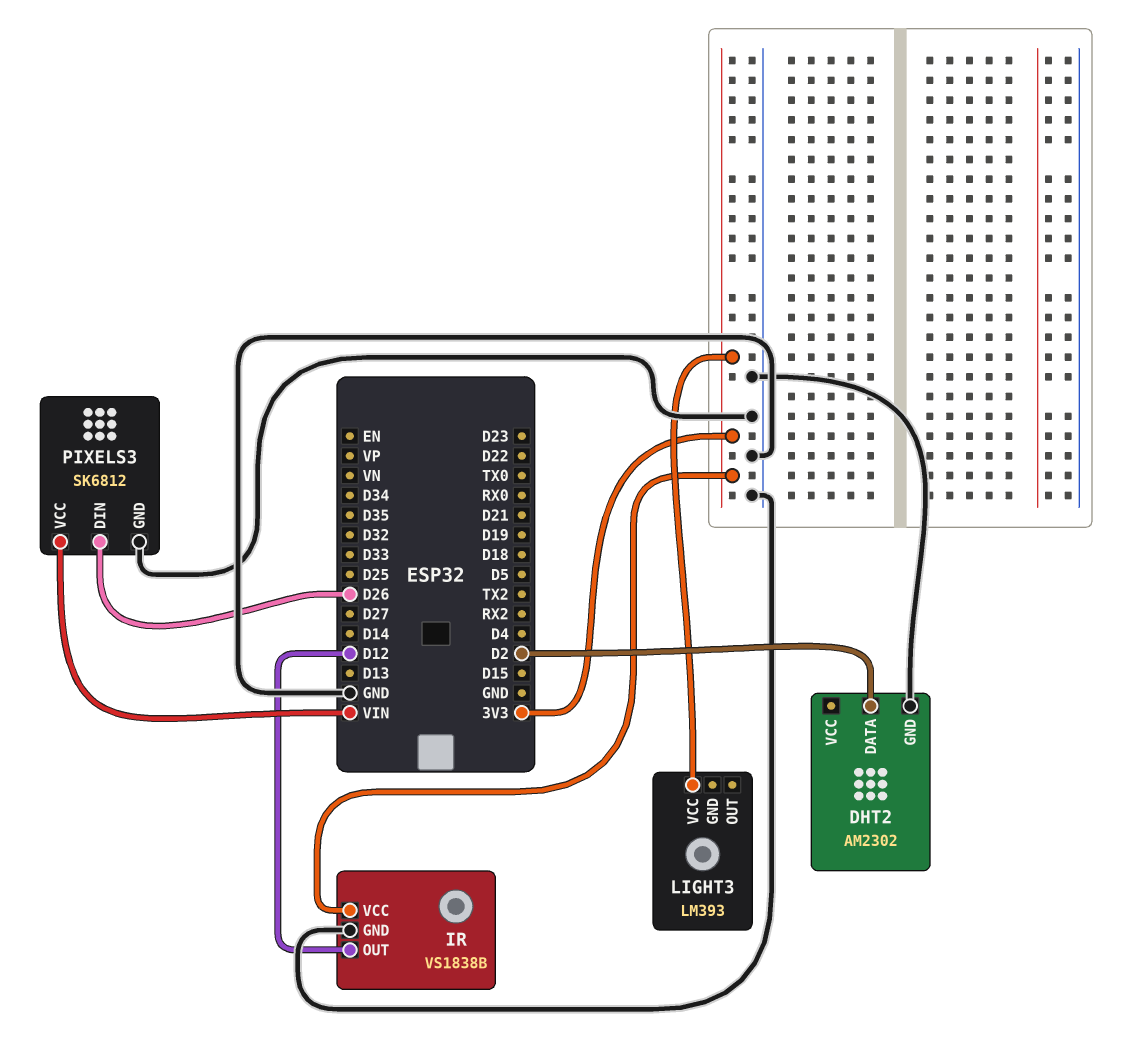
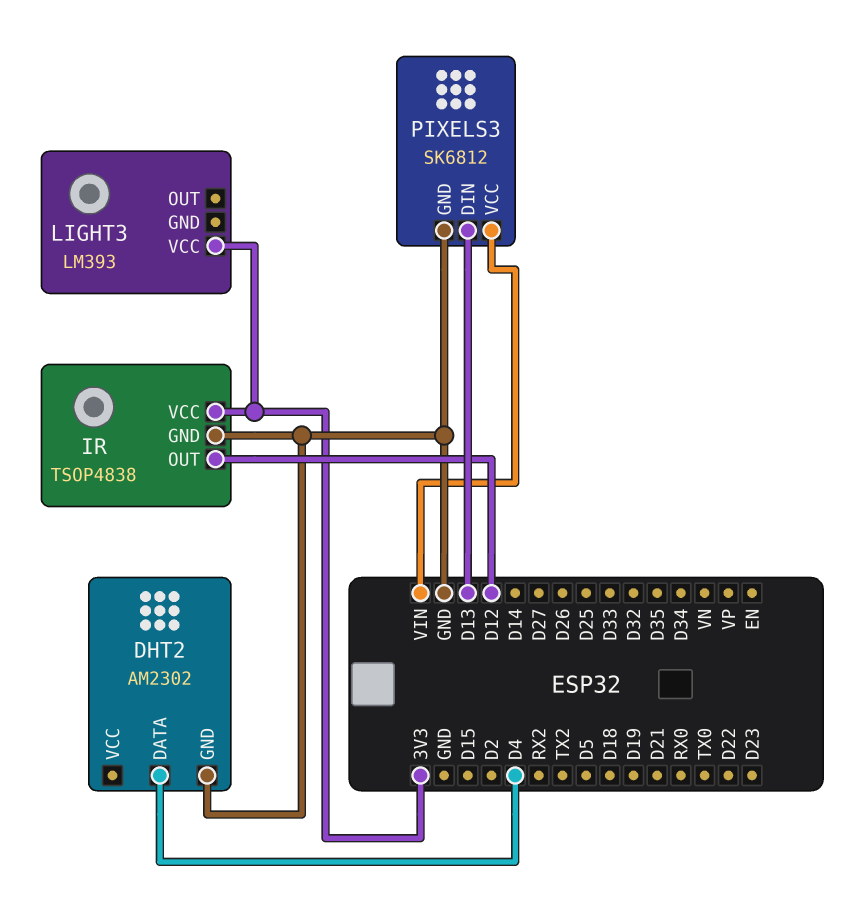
DHT2 pin DATA: D2 -> D4
IR: VS1838B -> TSOP4838
PIXELS3 pin DIN: D26 -> D13

